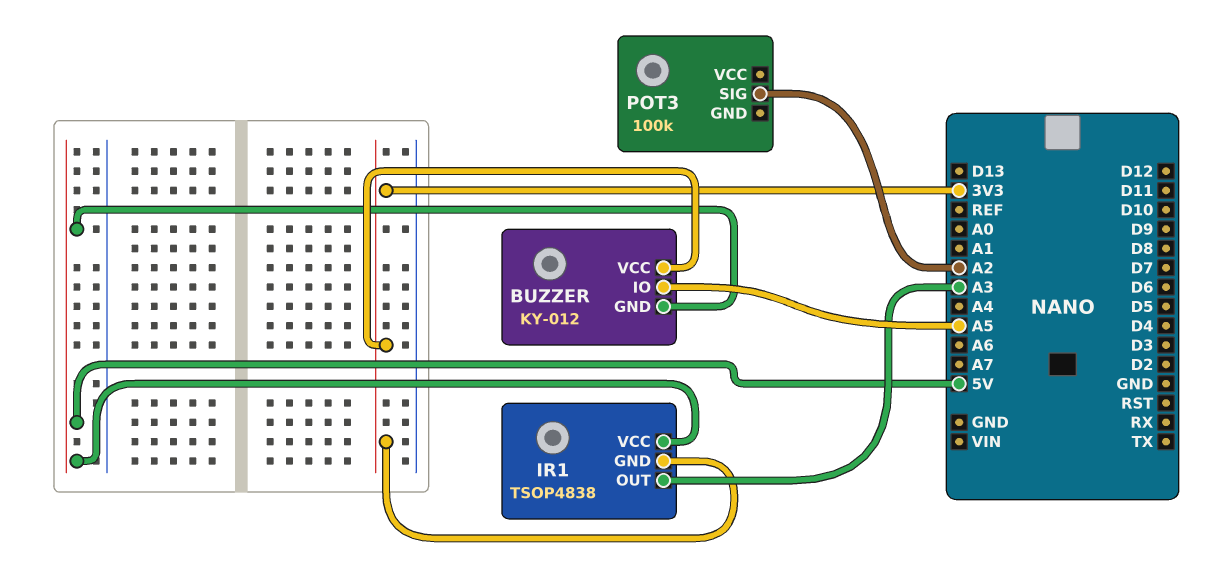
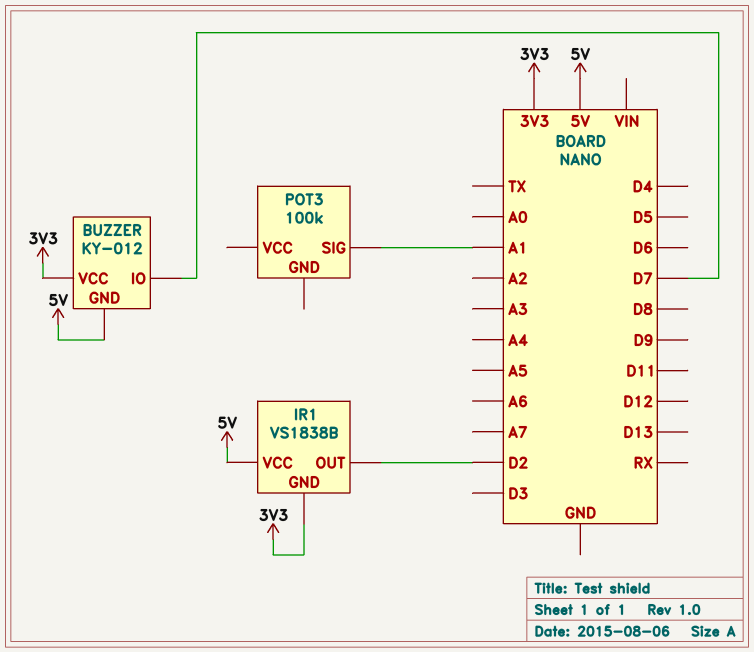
BUZZER pin IO: A5 -> D7
IR1: TSOP4838 -> VS1838B
IR1 pin OUT: A3 -> D2
POT3 pin SIG: A2 -> A1

